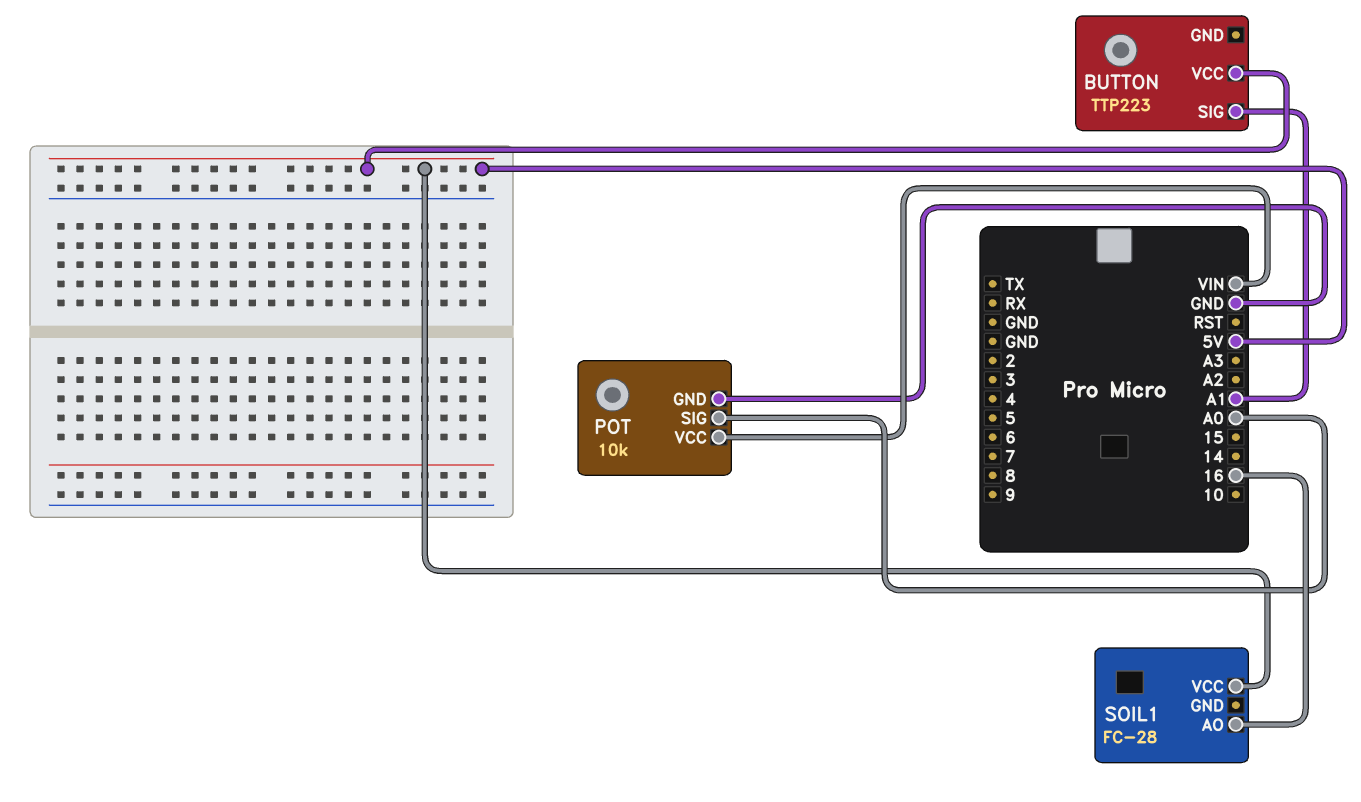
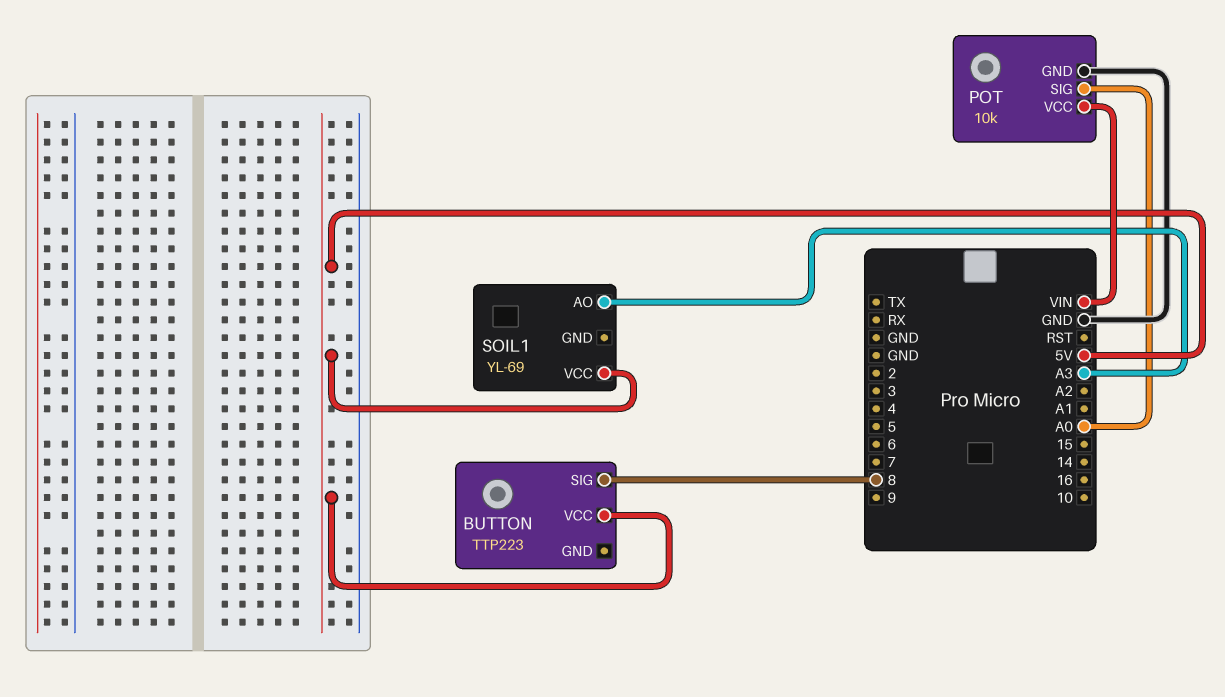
BUTTON pin SIG: A1 -> 8
SOIL1: FC-28 -> YL-69
SOIL1 pin AO: 16 -> A3

